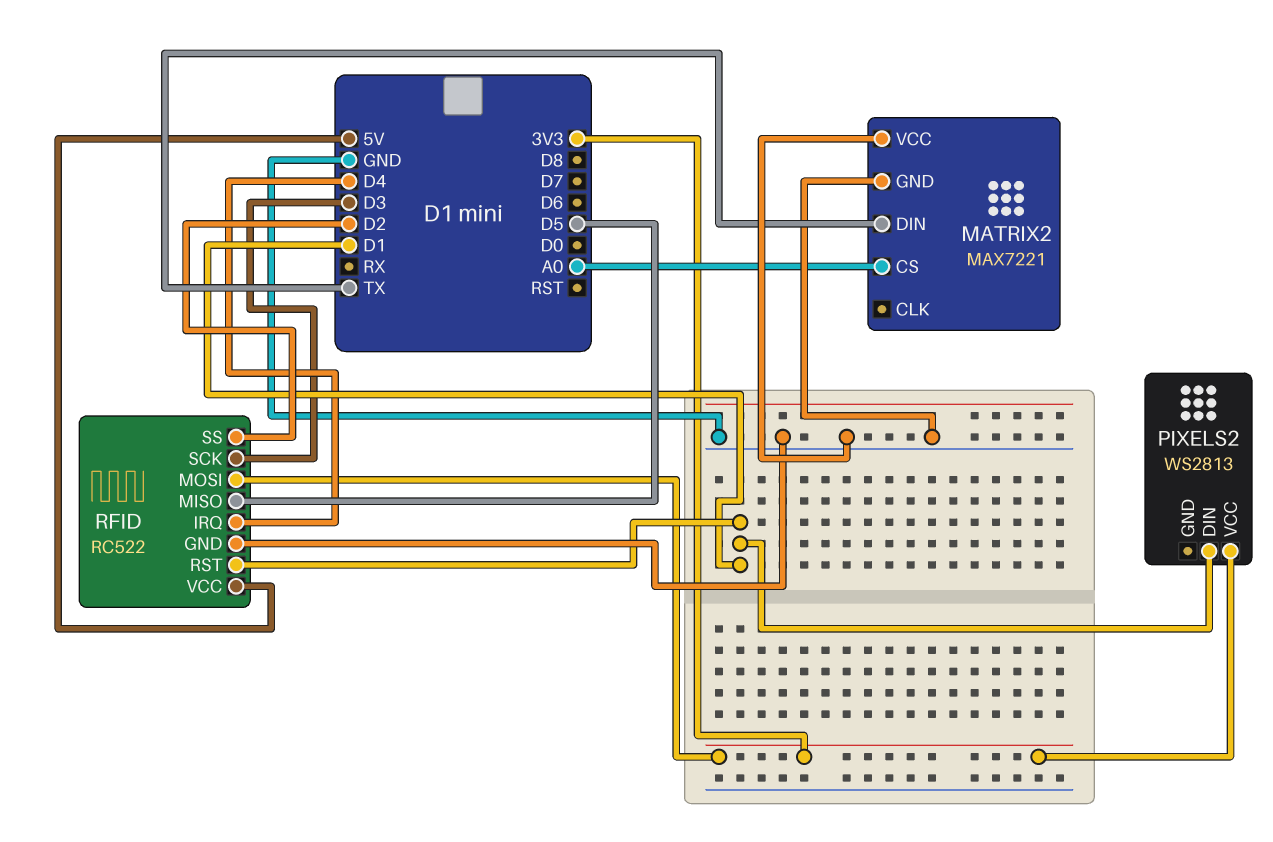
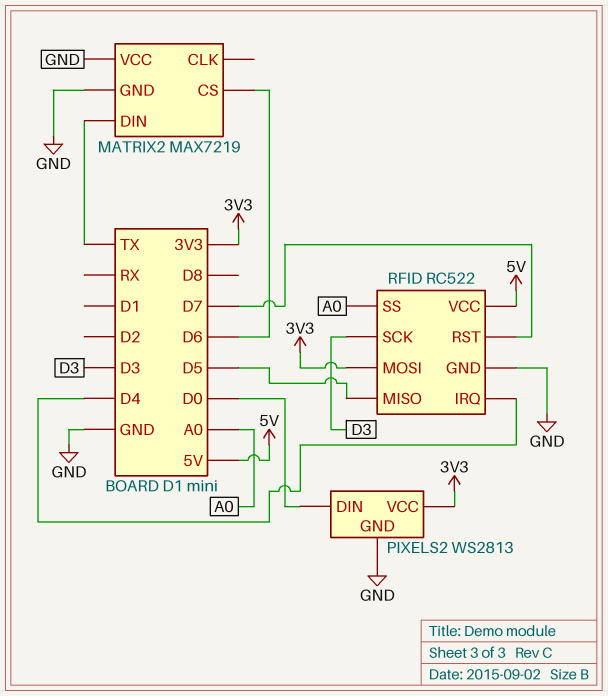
MATRIX2: MAX7221 -> MAX7219
MATRIX2 pin CS: A0 -> D6
PIXELS2 pin DIN: D1 -> D0
PIXELS2 pin GND: none -> GND
RFID pin RST: D1 -> D7
RFID pin SS: D2 -> A0

